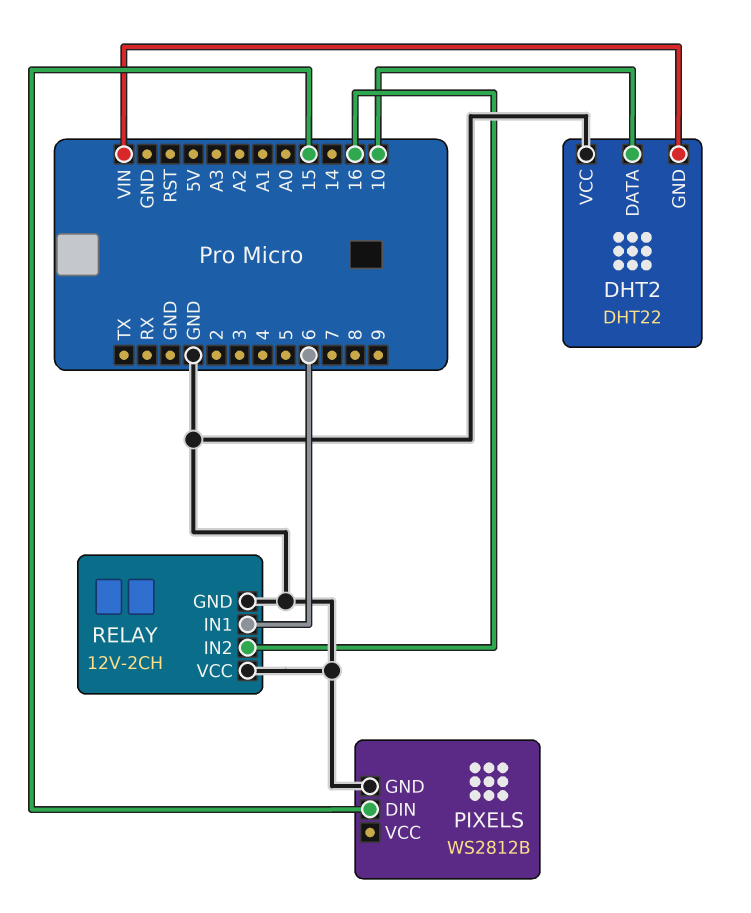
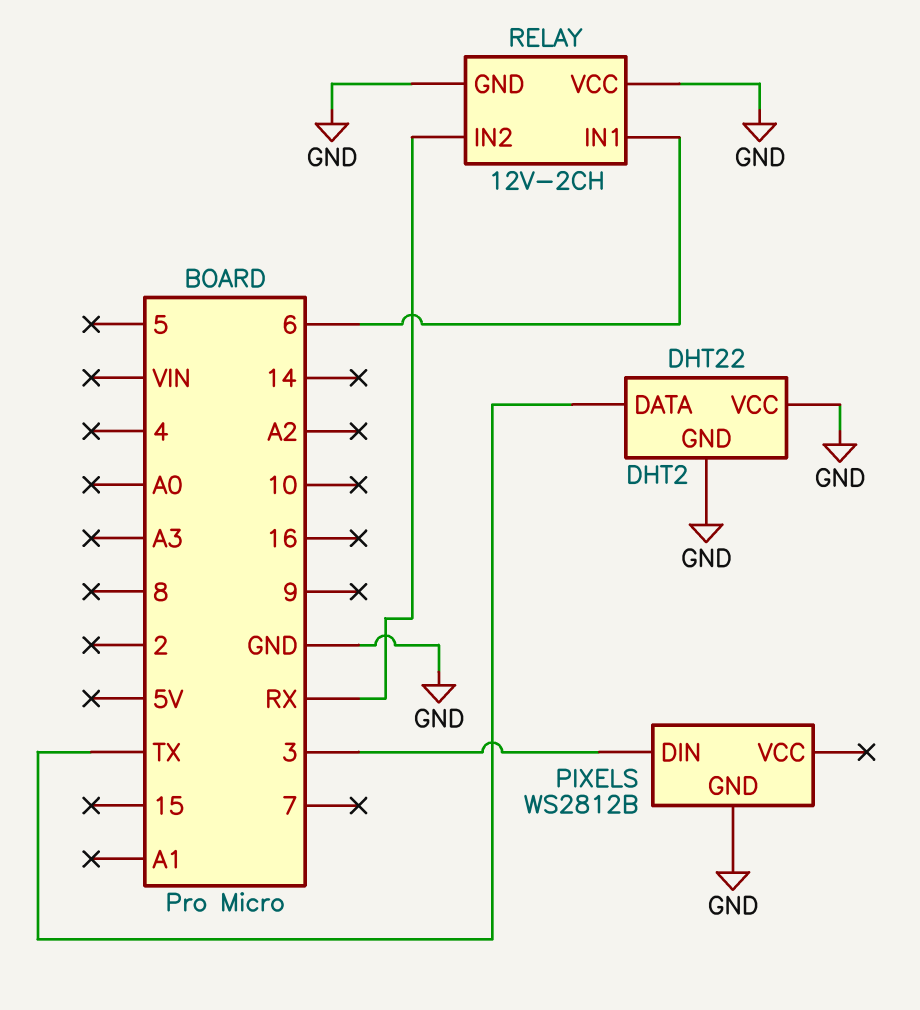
DHT2 pin DATA: 10 -> TX
DHT2 pin GND: VIN -> GND
PIXELS pin DIN: 15 -> 3
RELAY pin IN2: 16 -> RX

